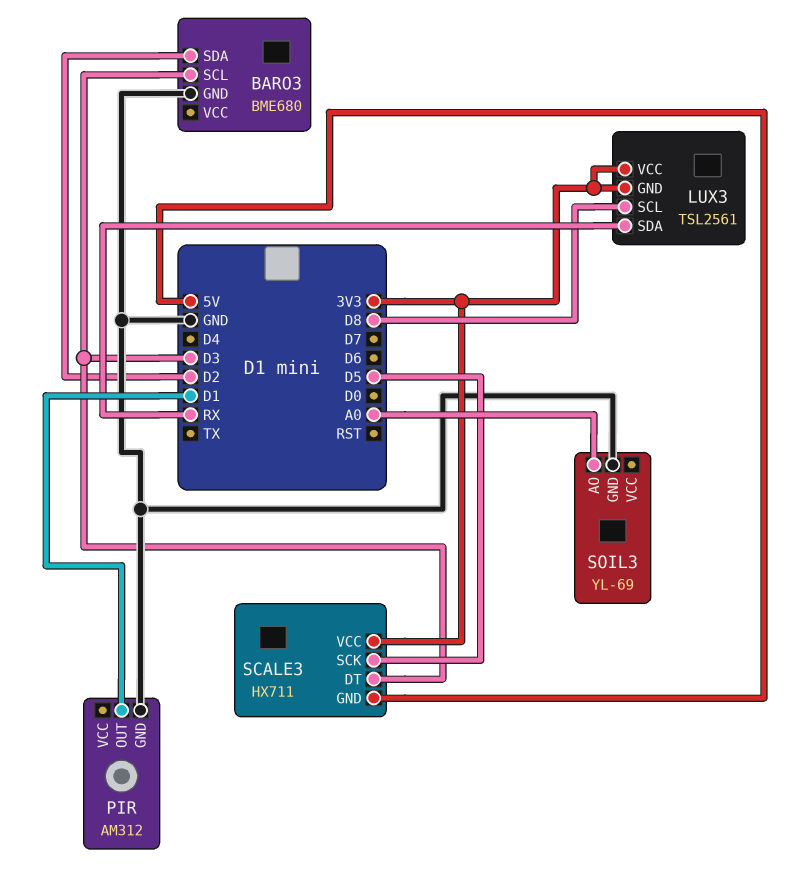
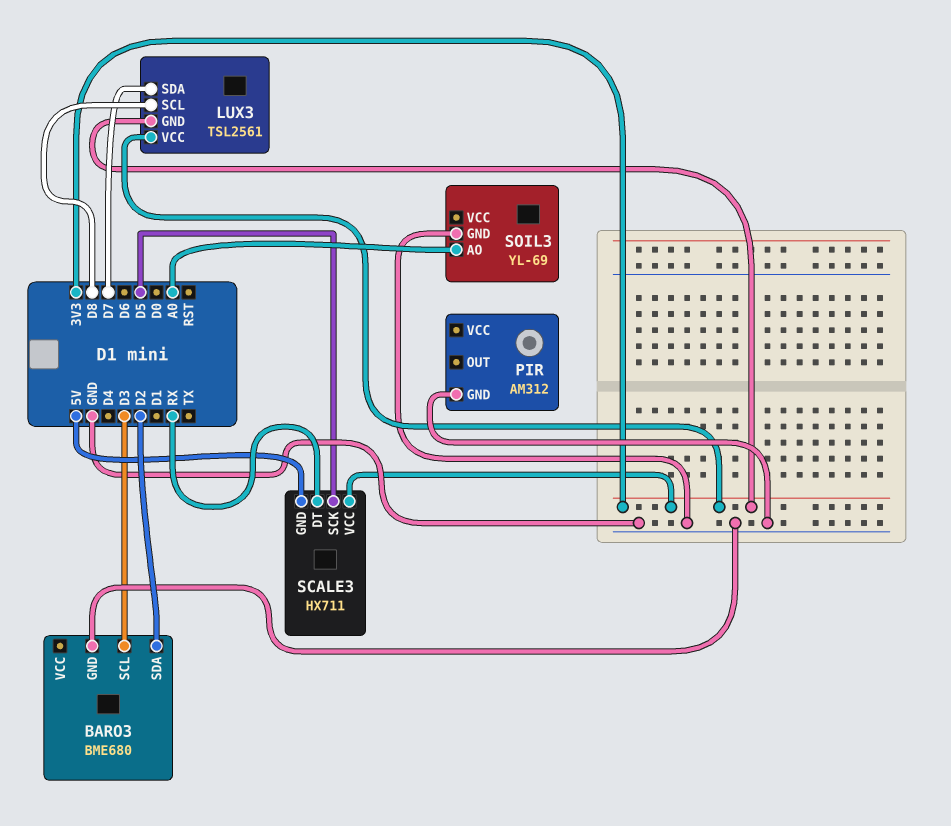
LUX3 pin SDA: RX -> D7
PIR pin OUT: D1 -> none
SCALE3 pin DT: D3 -> RX

